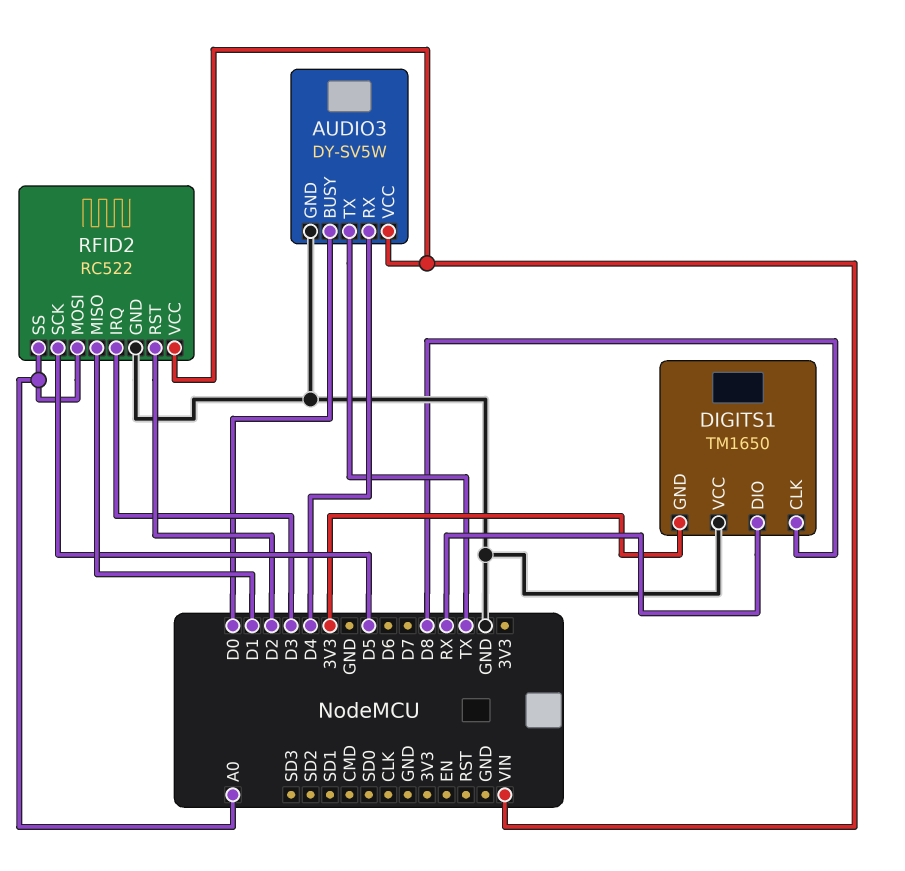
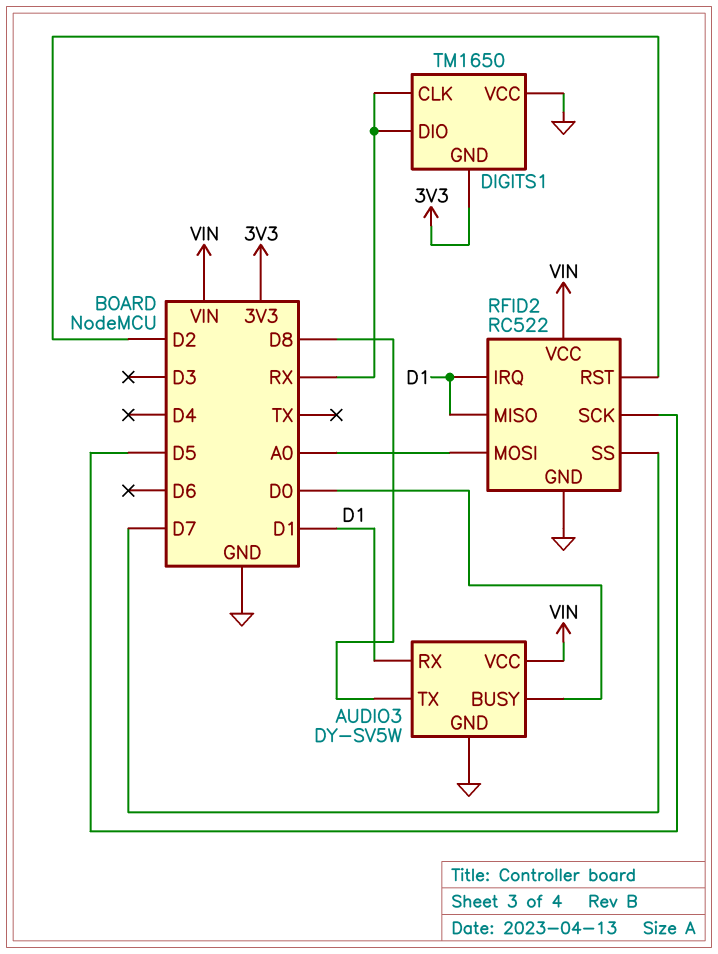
AUDIO3 pin RX: D4 -> D1
AUDIO3 pin TX: TX -> D8
DIGITS1 pin CLK: D8 -> RX
RFID2 pin IRQ: D3 -> D1
RFID2 pin SS: A0 -> D7

